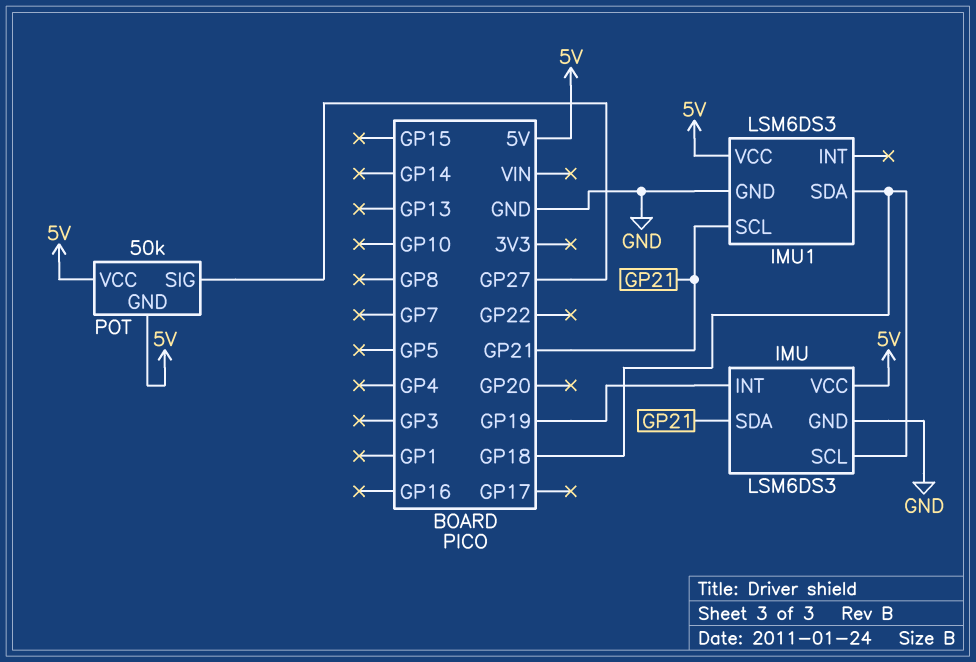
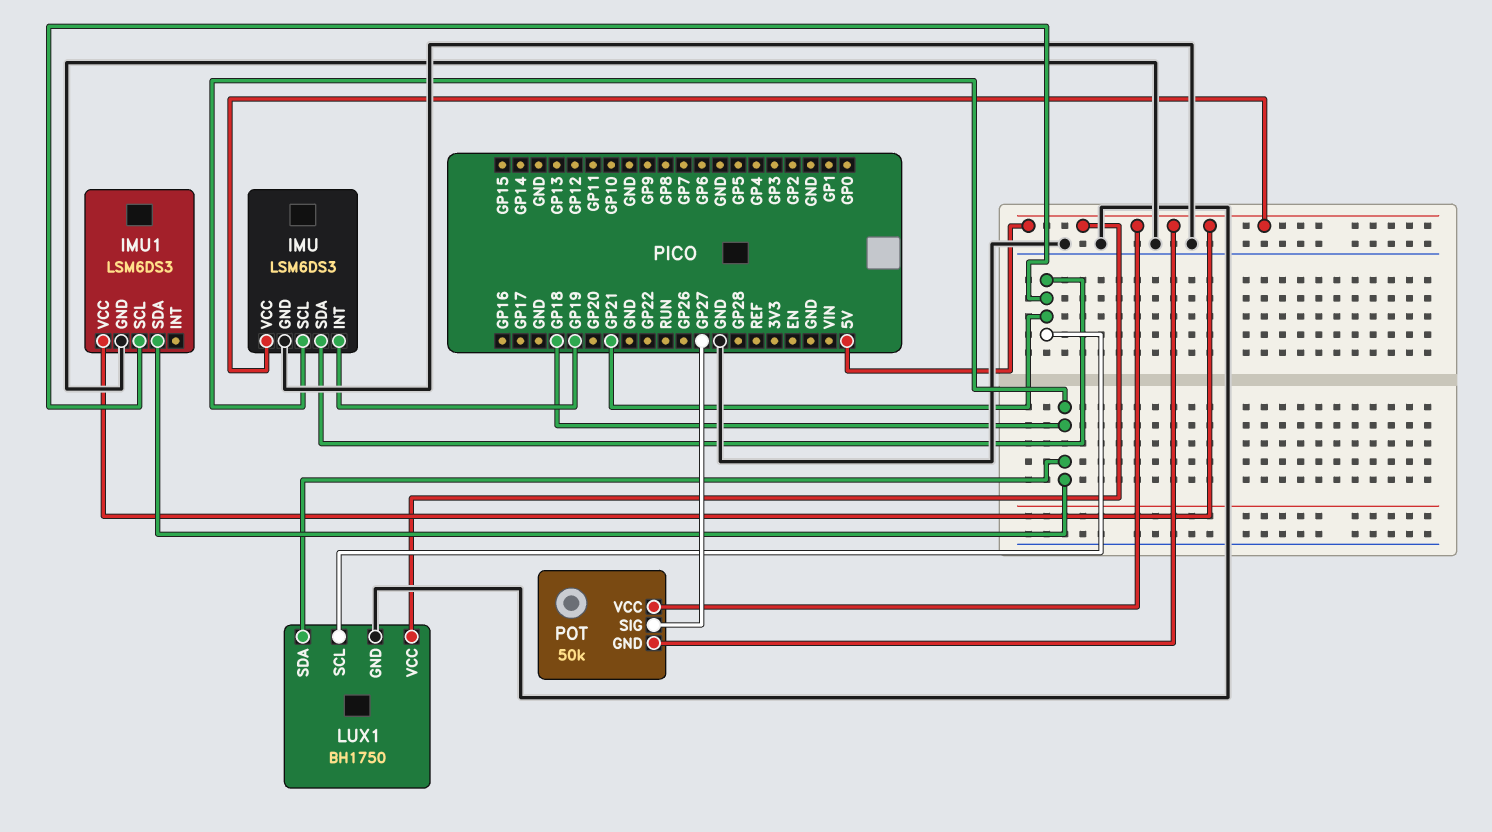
LUX1: none -> BH1750
LUX1 pin GND: none -> GND
LUX1 pin SCL: none -> GP21
LUX1 pin SDA: none -> GP18
LUX1 pin VCC: none -> 5V

